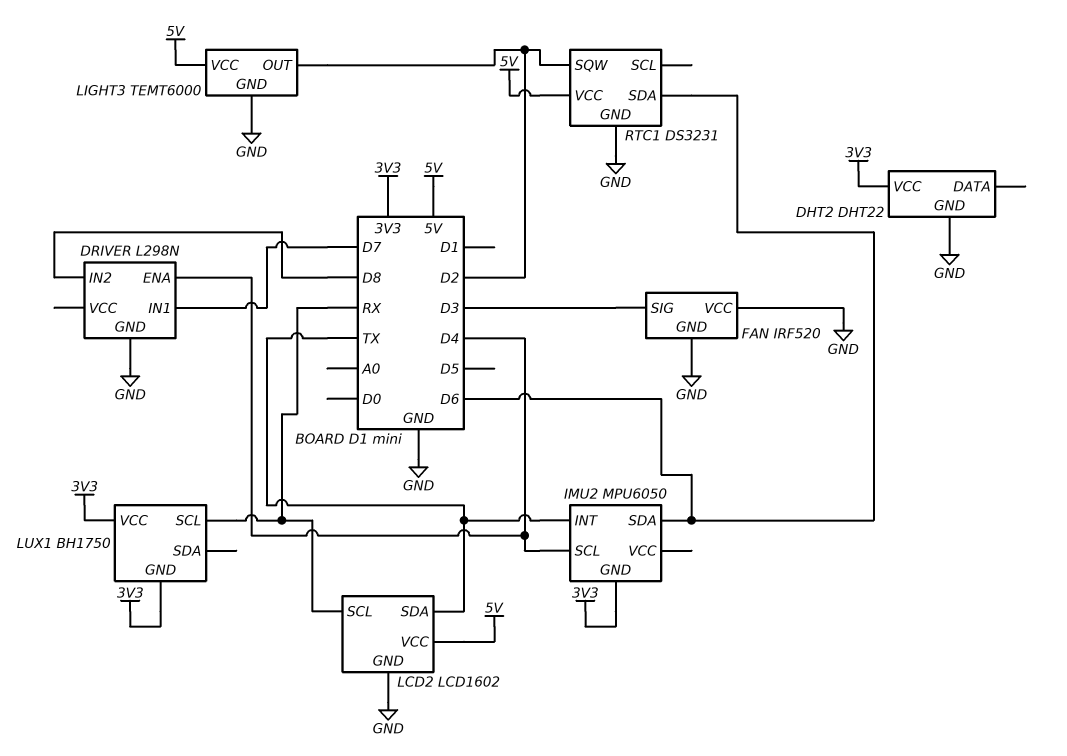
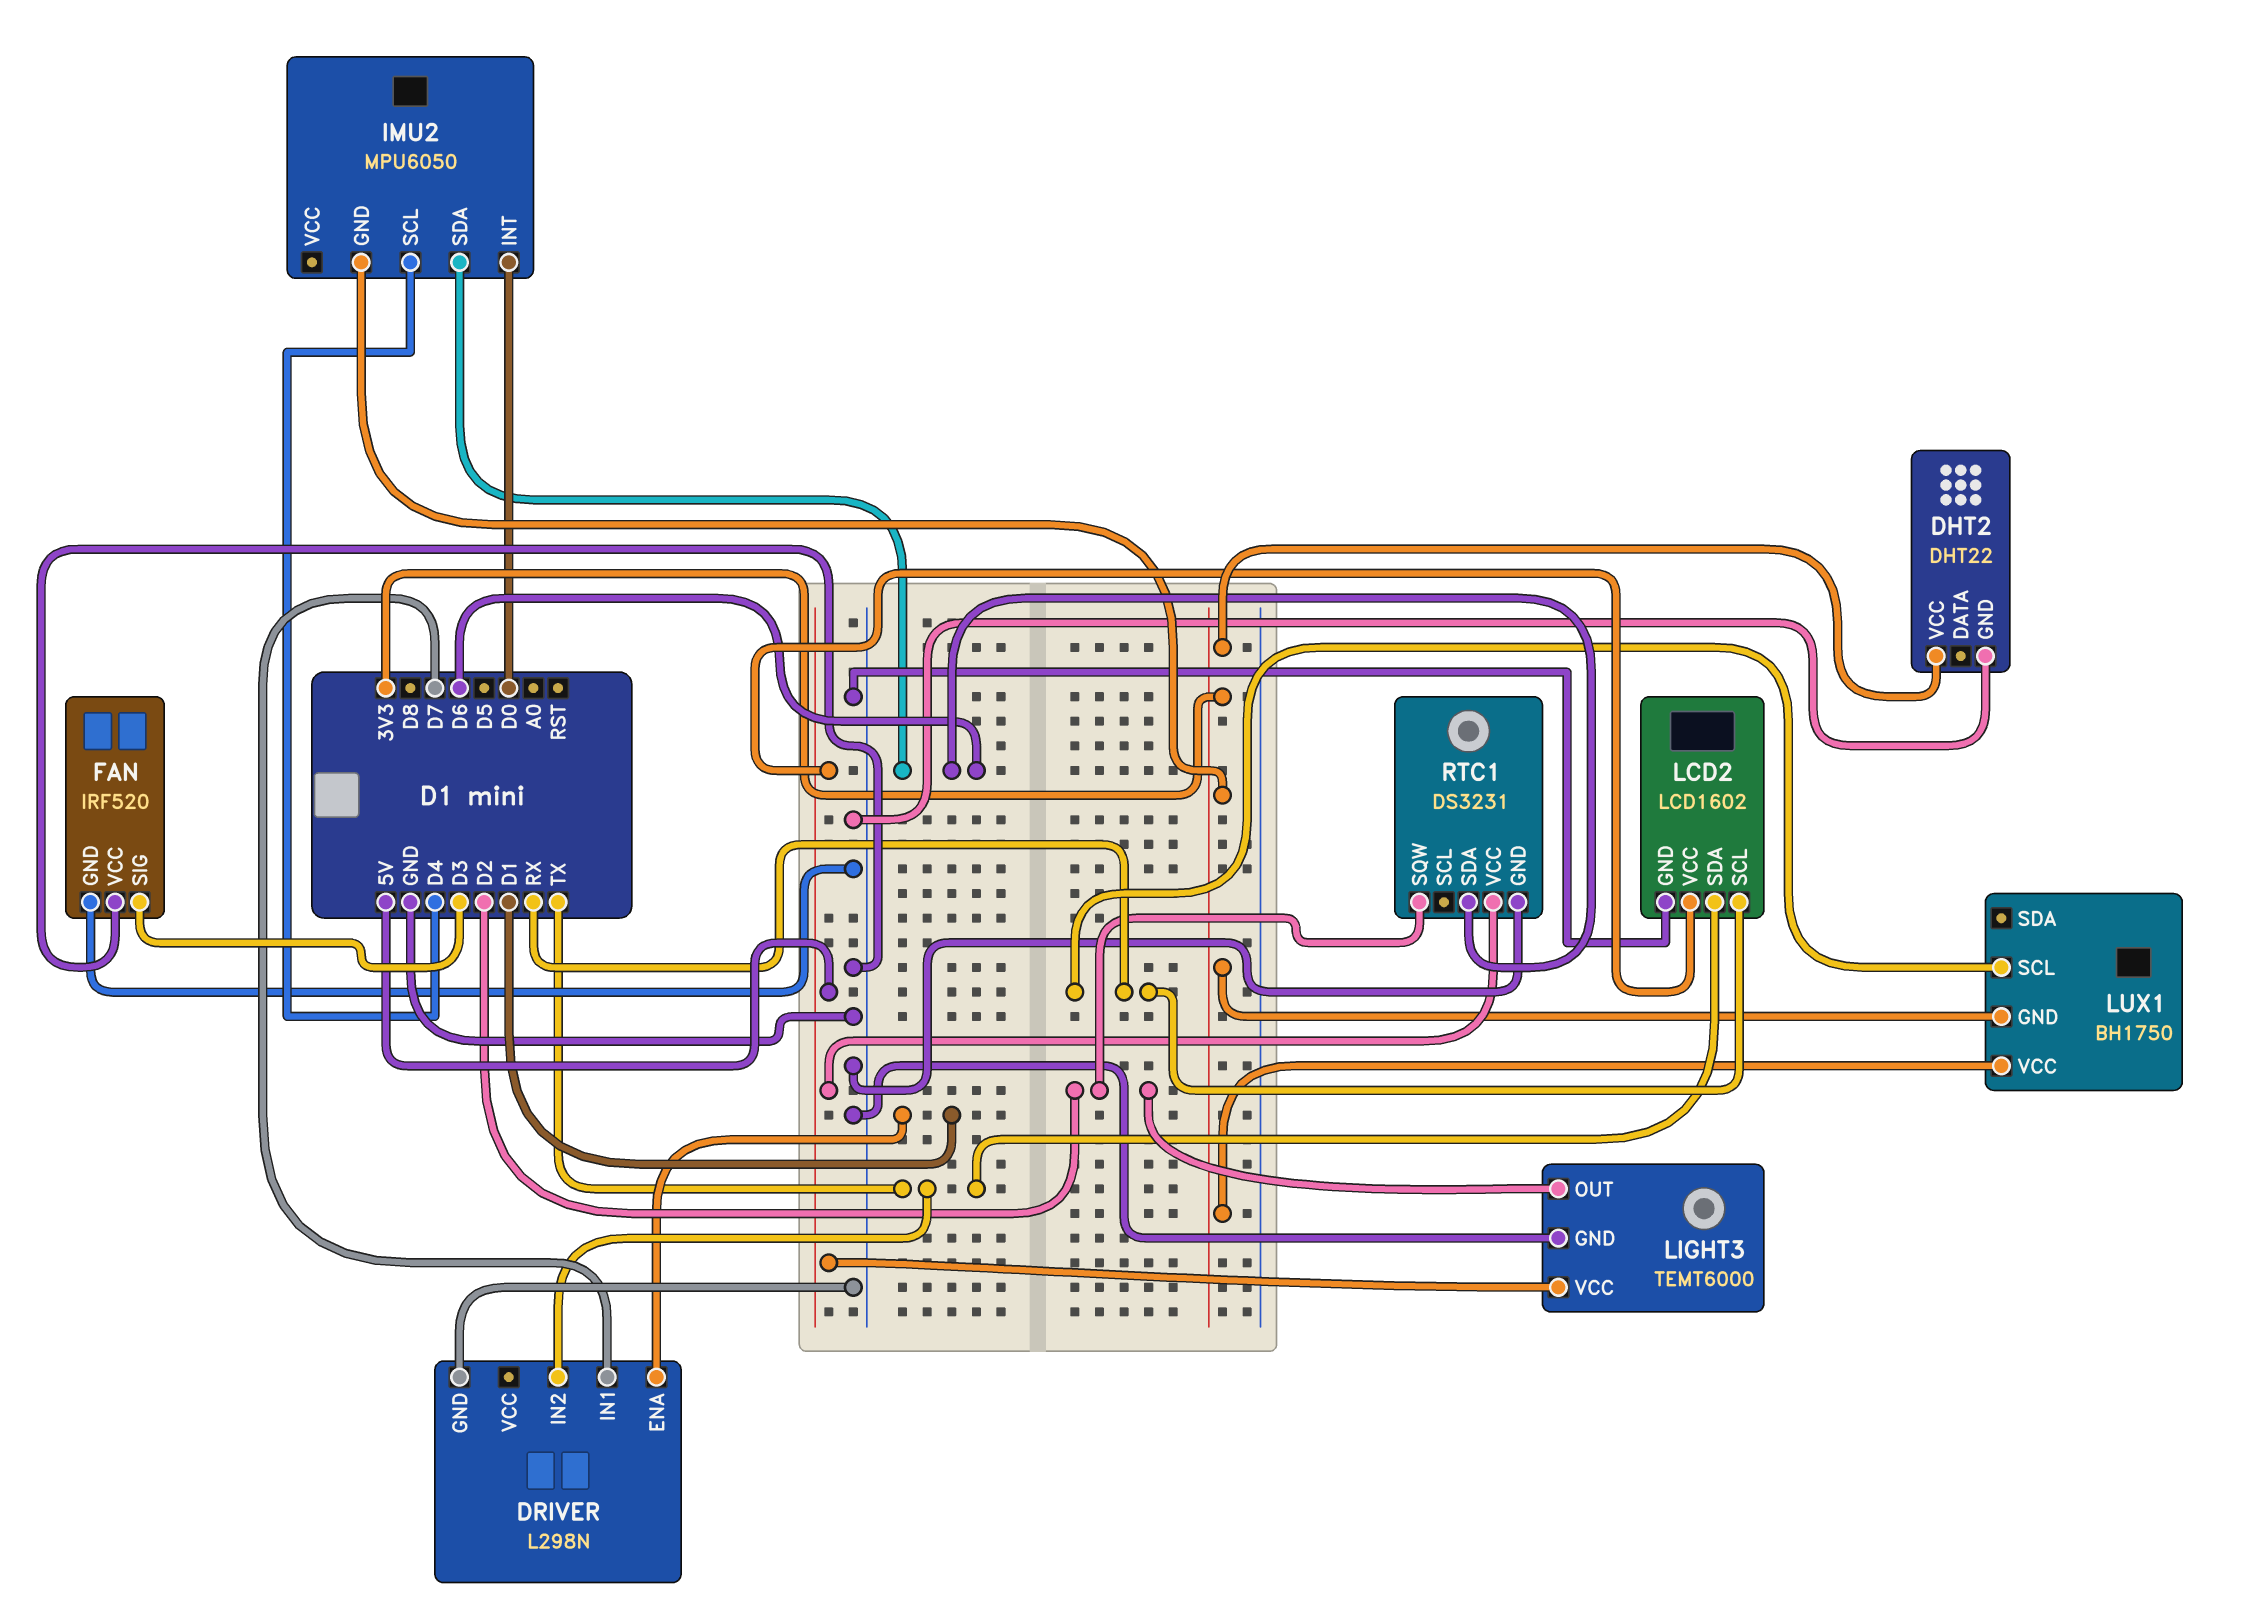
DRIVER pin ENA: D4 -> D1
DRIVER pin IN2: D8 -> TX
IMU2 pin INT: TX -> D0

